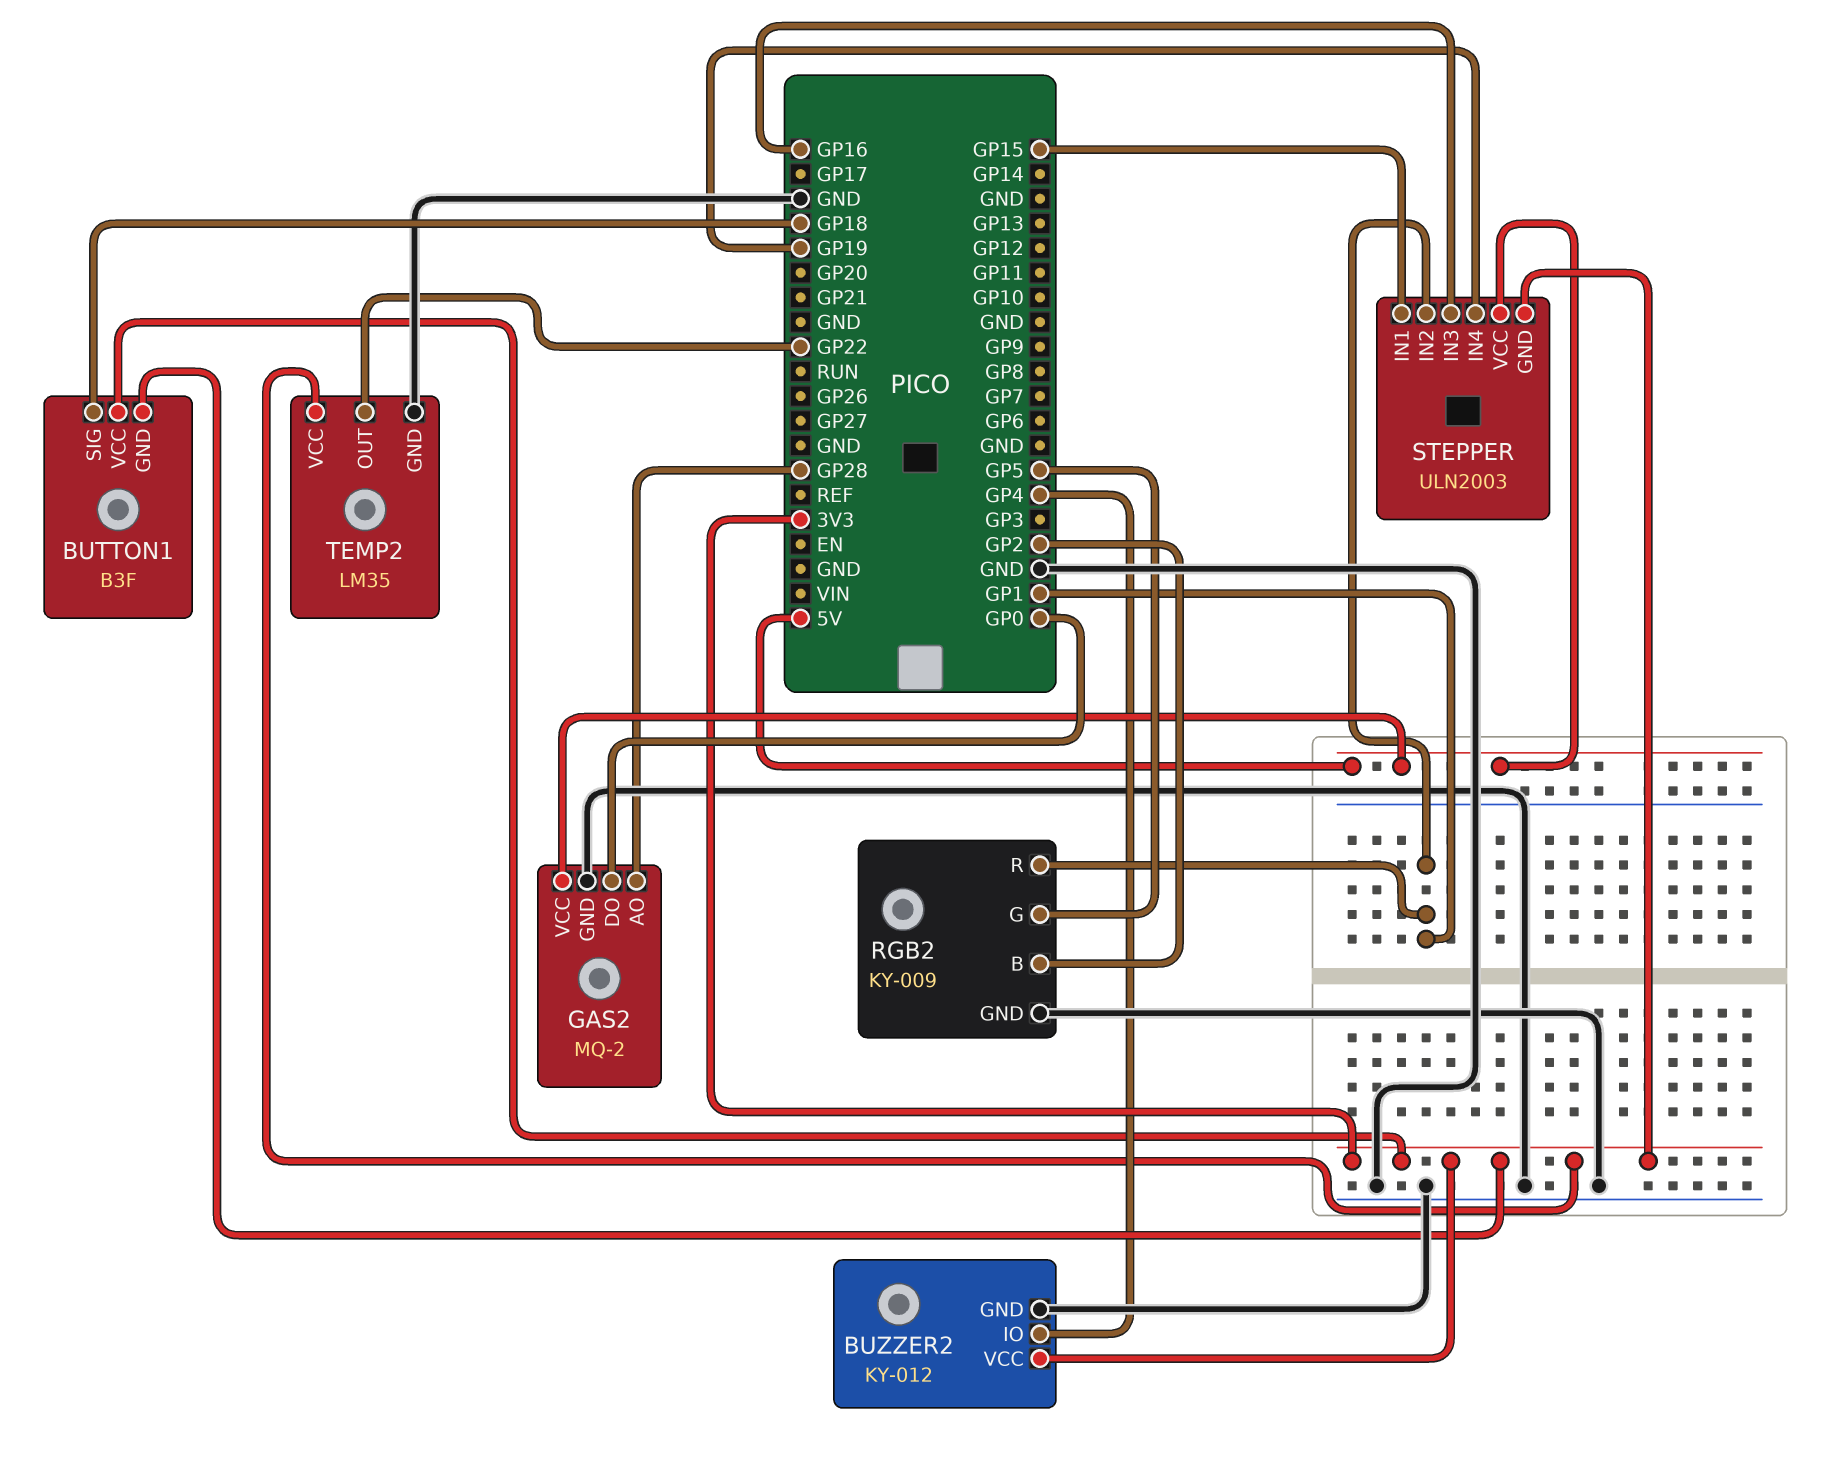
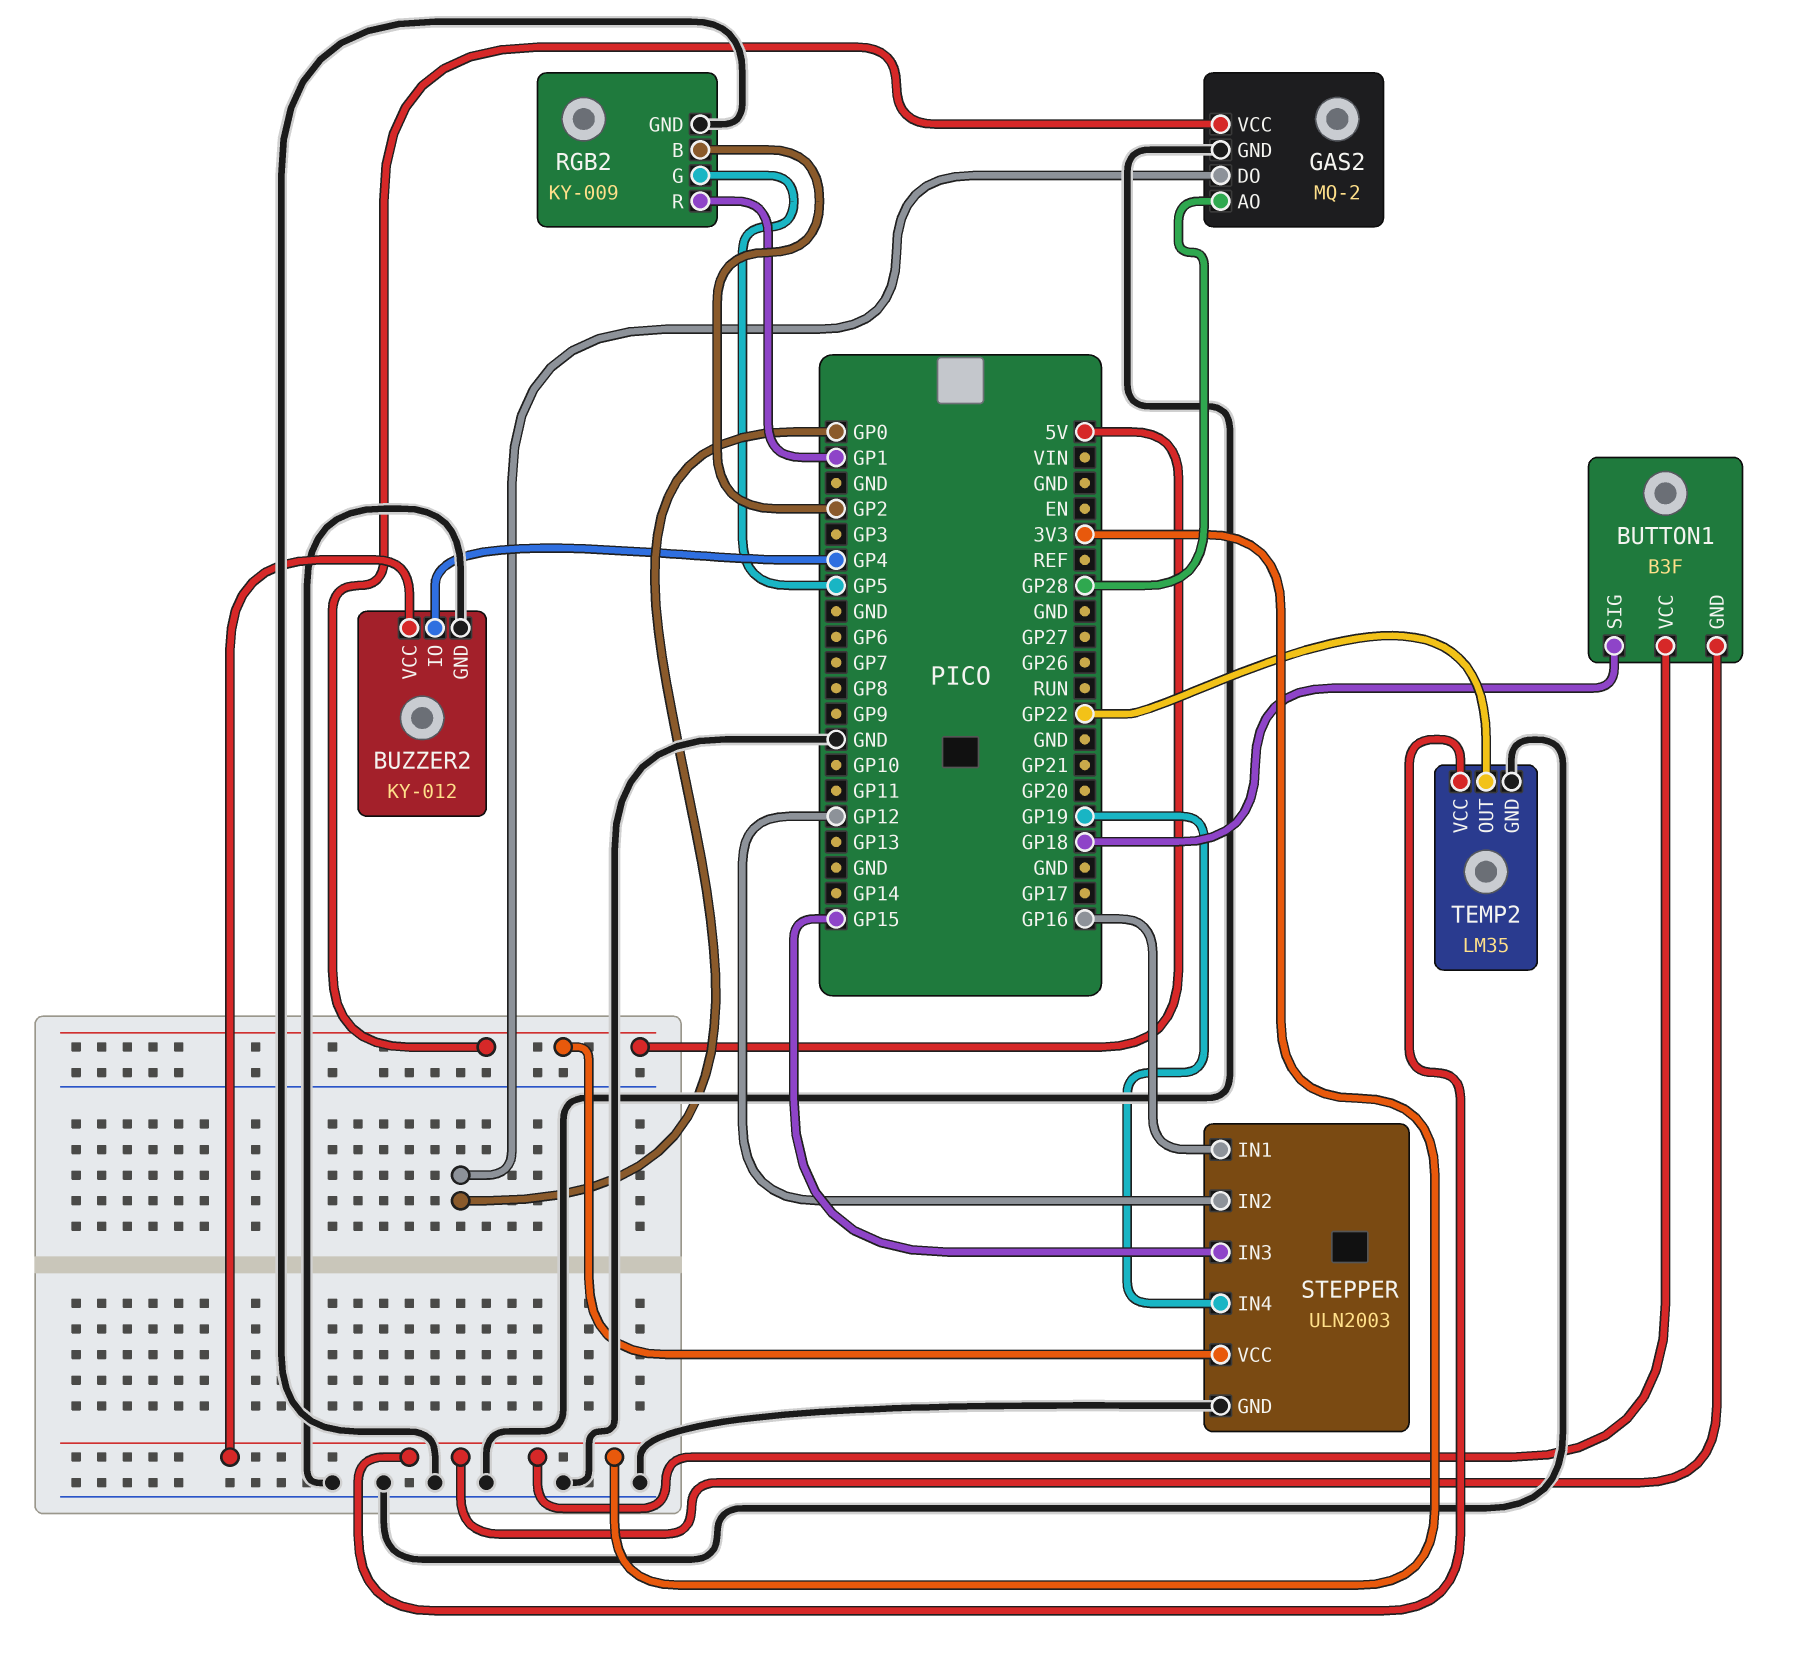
STEPPER pin GND: 3V3 -> GND
STEPPER pin IN1: GP15 -> GP16
STEPPER pin IN2: GP1 -> GP12
STEPPER pin IN3: GP16 -> GP15

